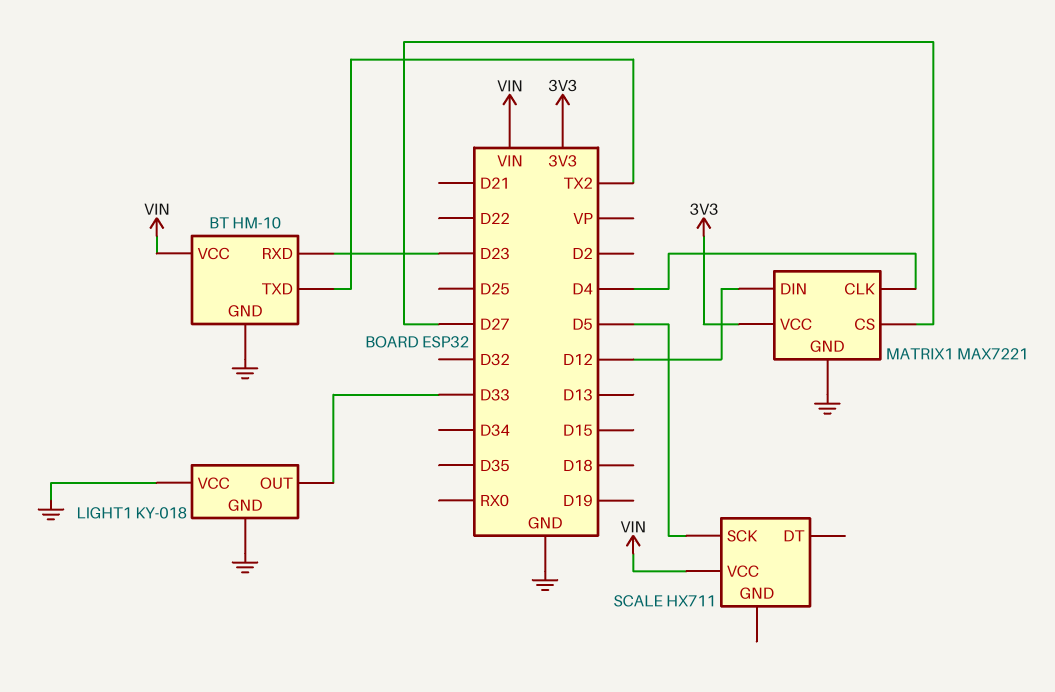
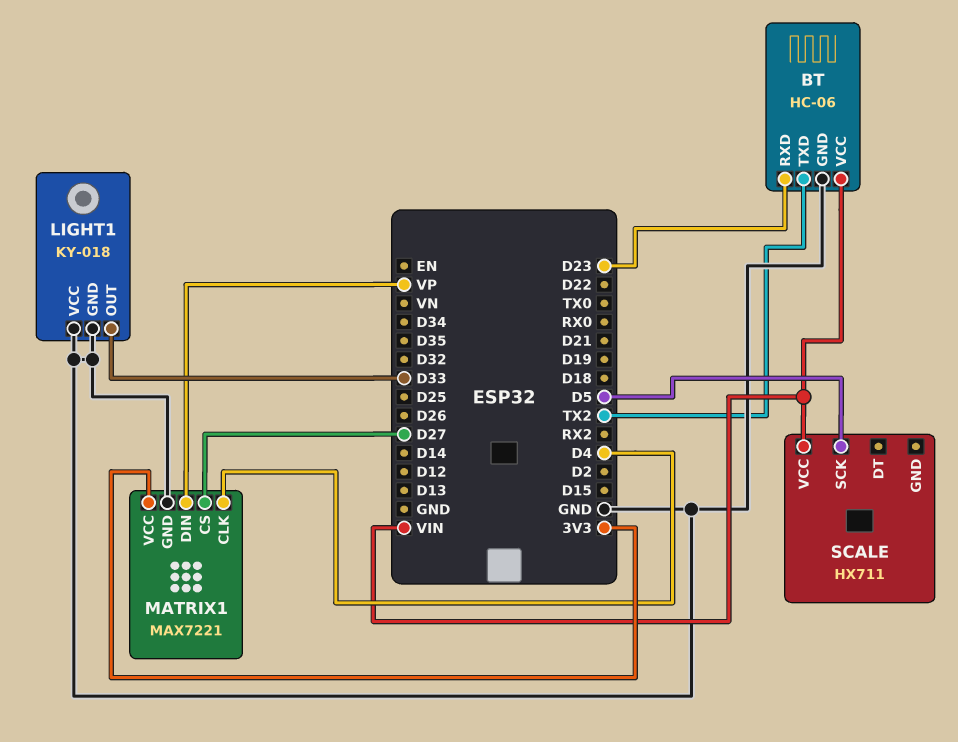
BT: HM-10 -> HC-06
MATRIX1 pin DIN: D12 -> VP

